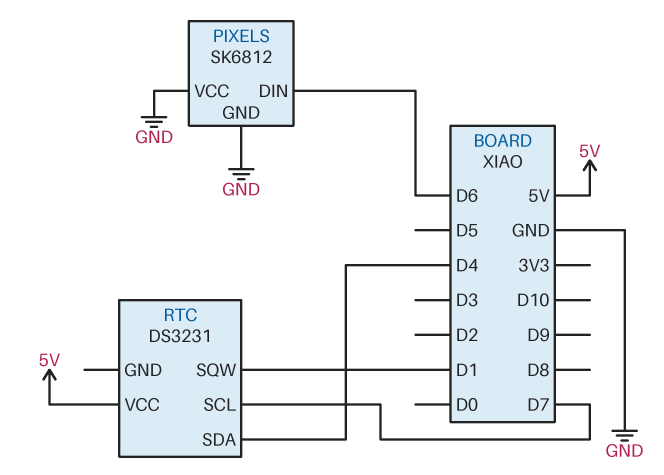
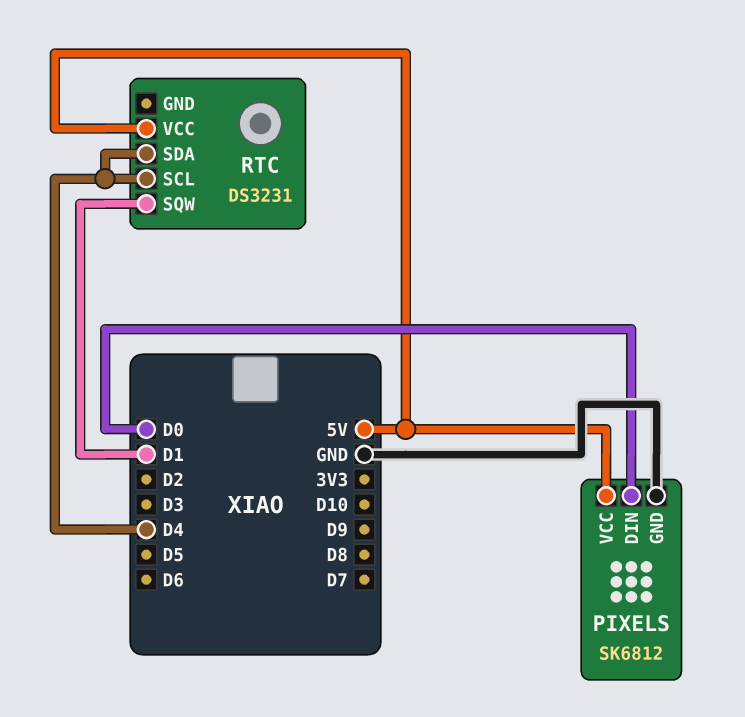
PIXELS pin DIN: D6 -> D0
PIXELS pin VCC: GND -> 5V
RTC pin SCL: D7 -> D4

